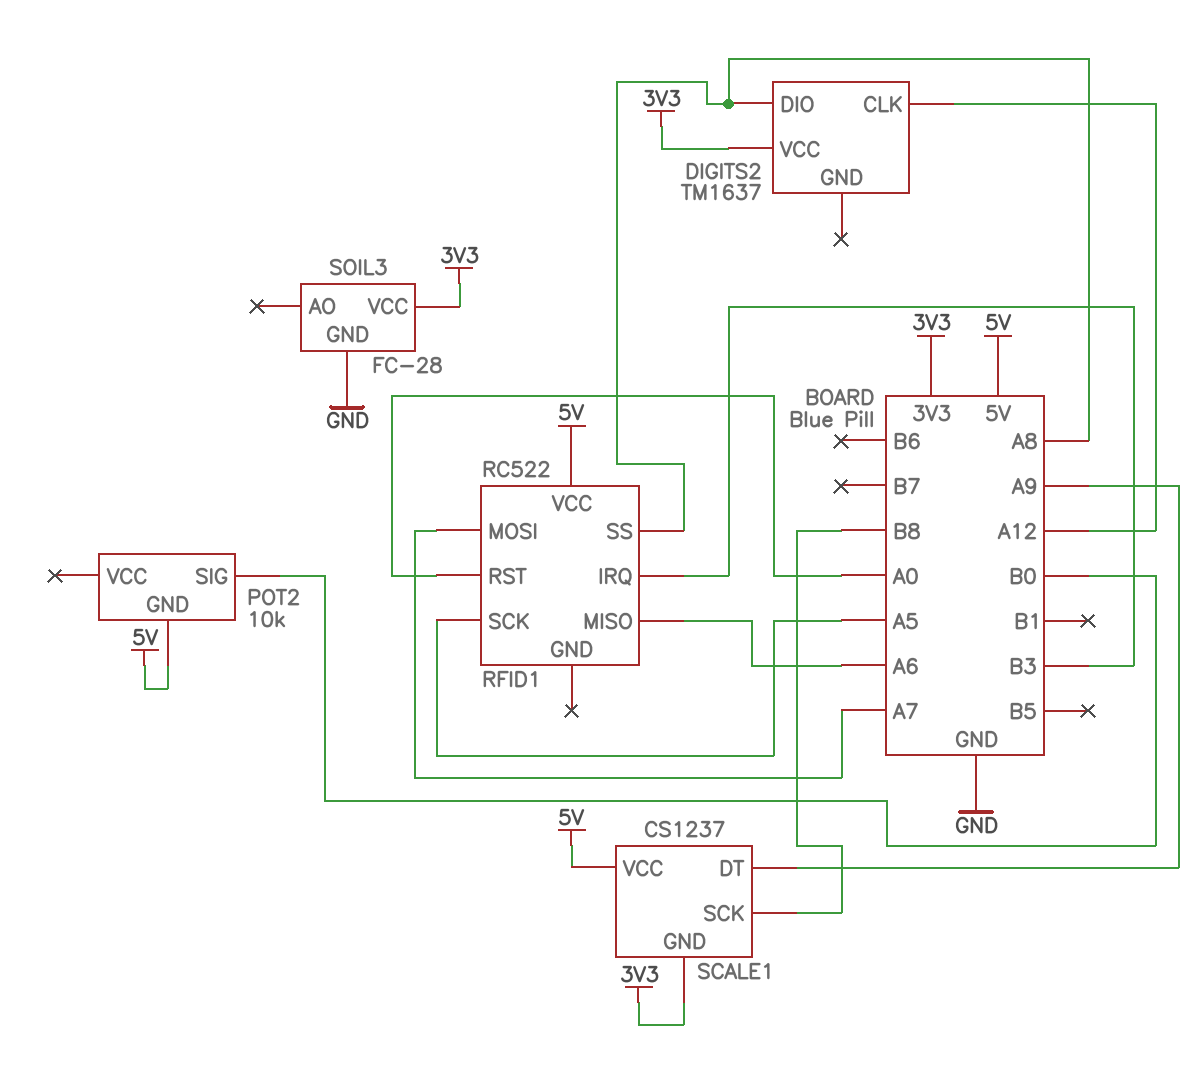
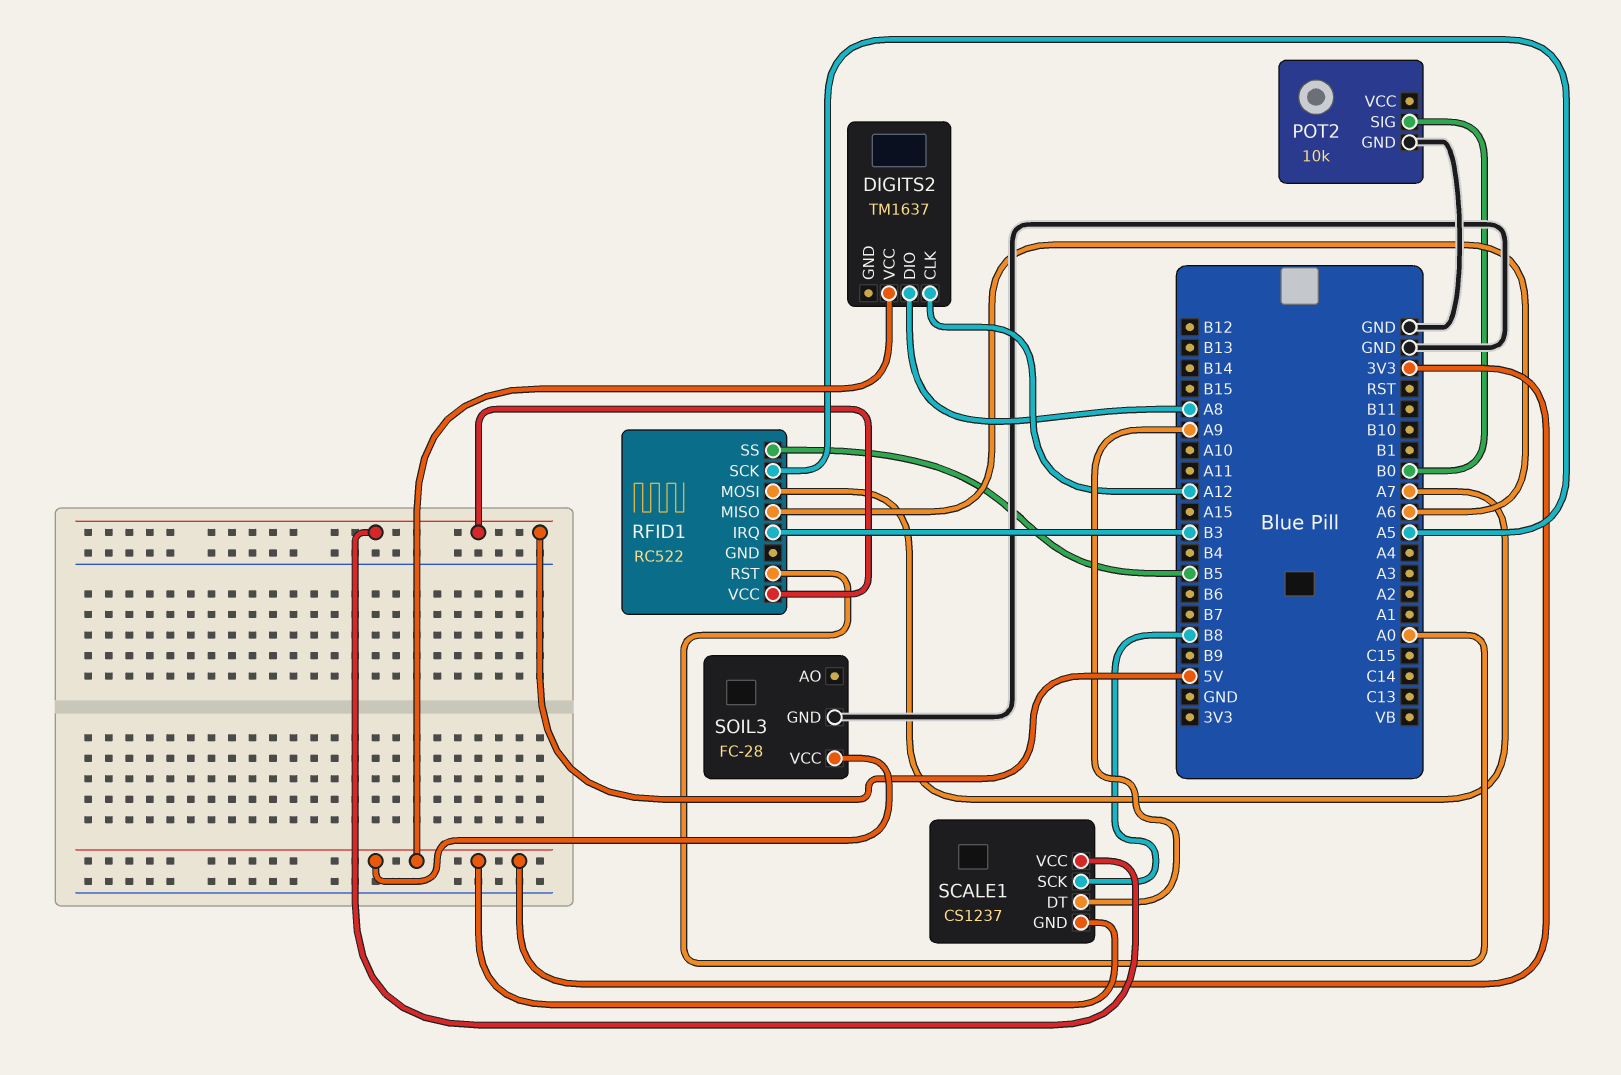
POT2 pin GND: 5V -> GND
RFID1 pin SS: A8 -> B5

